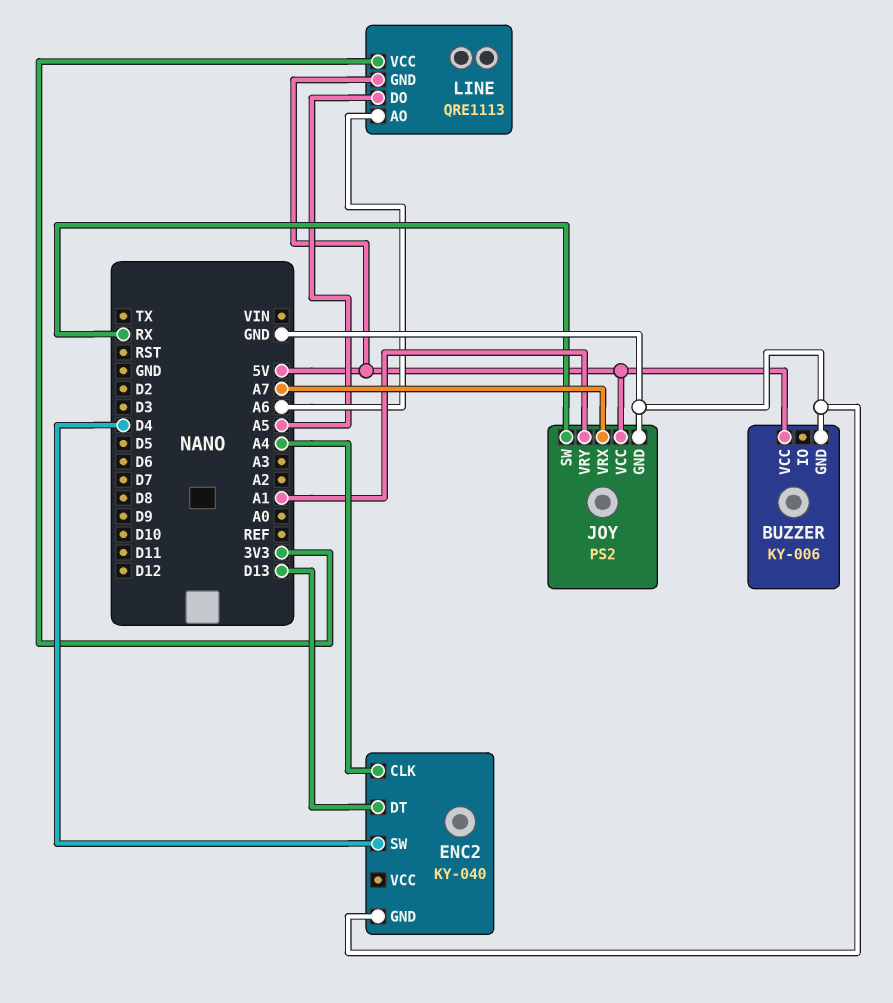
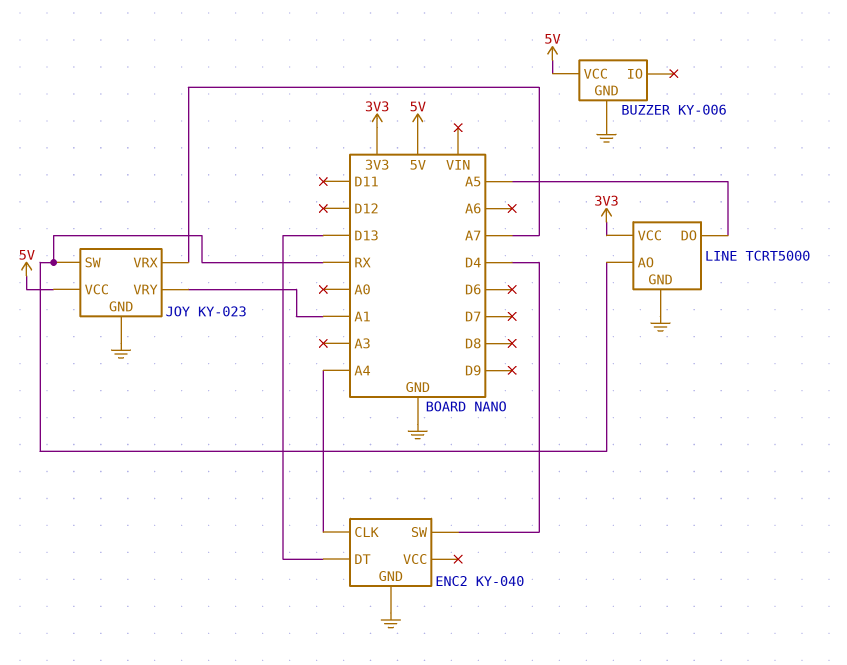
JOY: PS2 -> KY-023
LINE: QRE1113 -> TCRT5000
LINE pin AO: A6 -> RX
LINE pin GND: 5V -> GND

